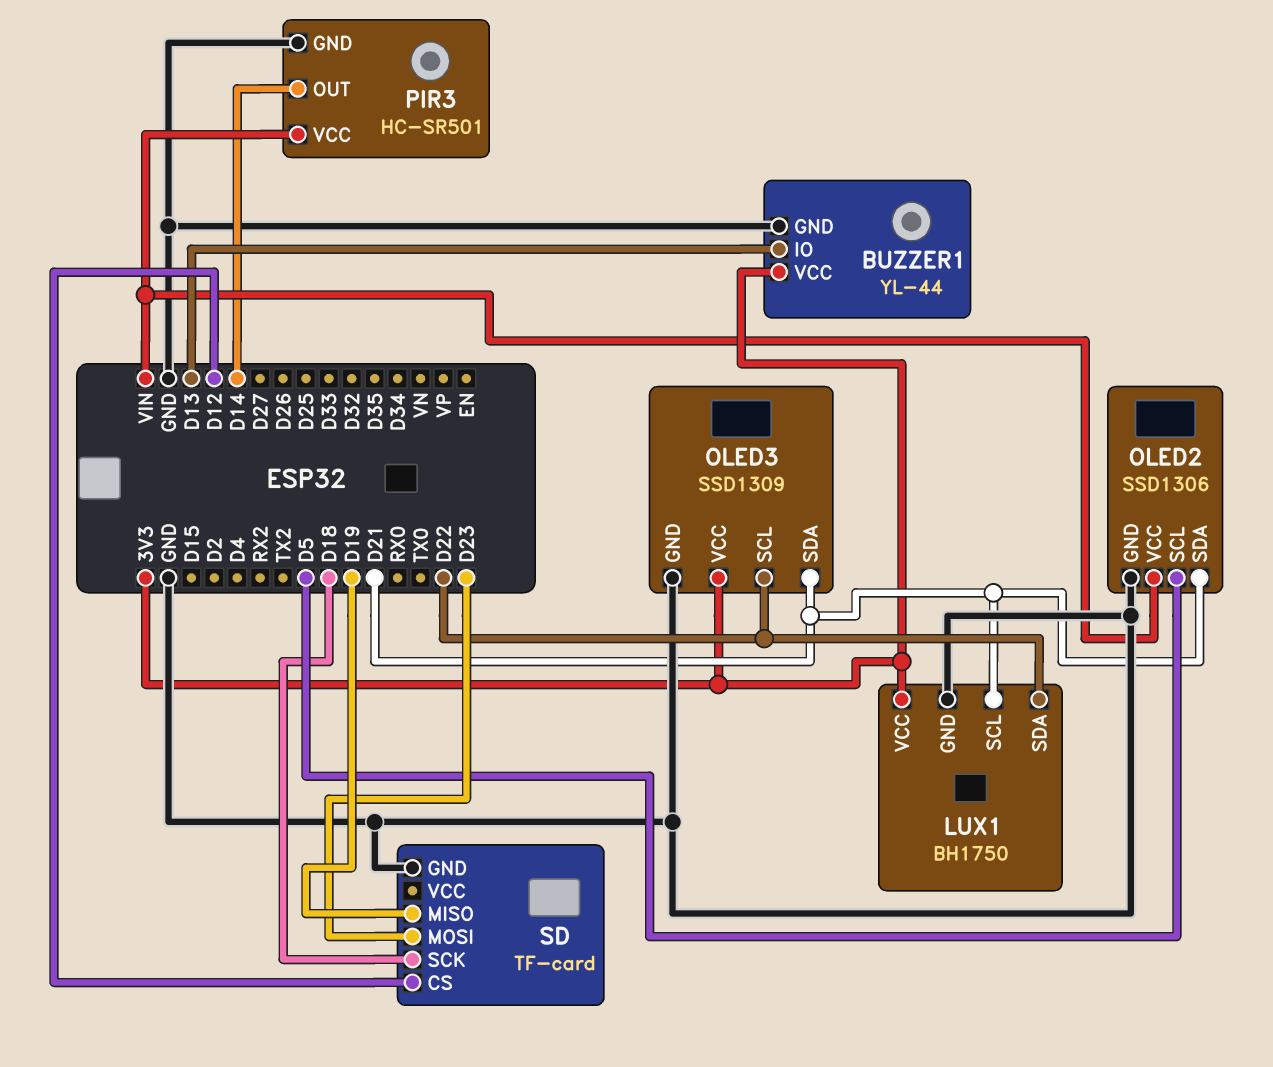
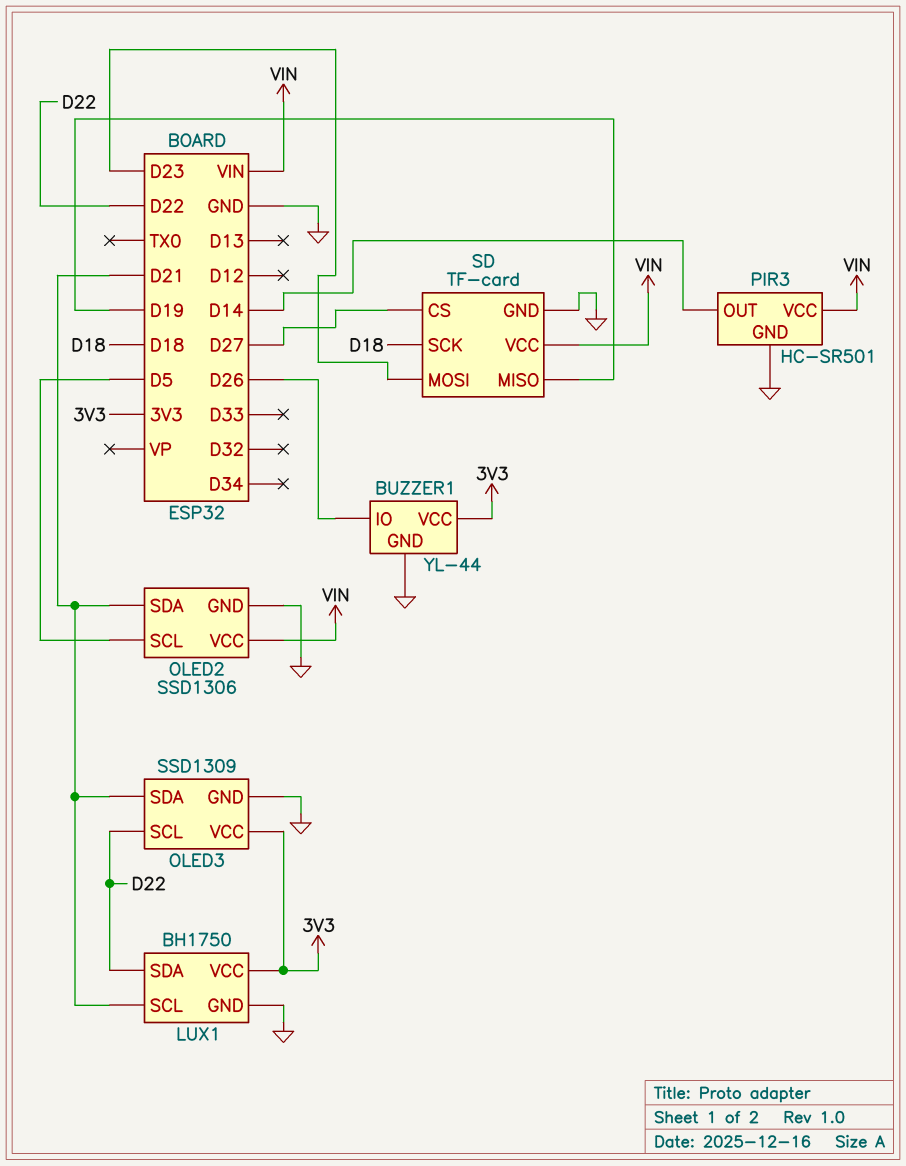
BUZZER1 pin IO: D13 -> D26
SD pin CS: D12 -> D27
SD pin VCC: none -> VIN

